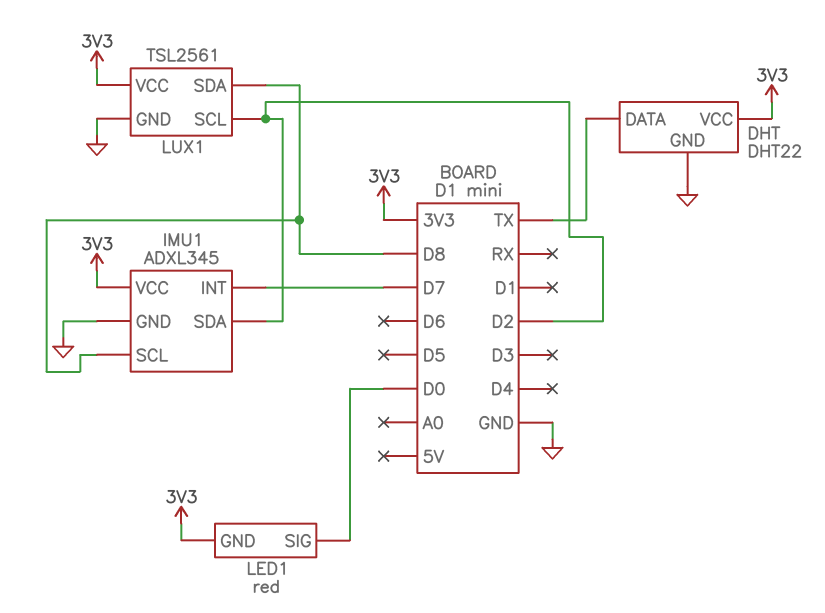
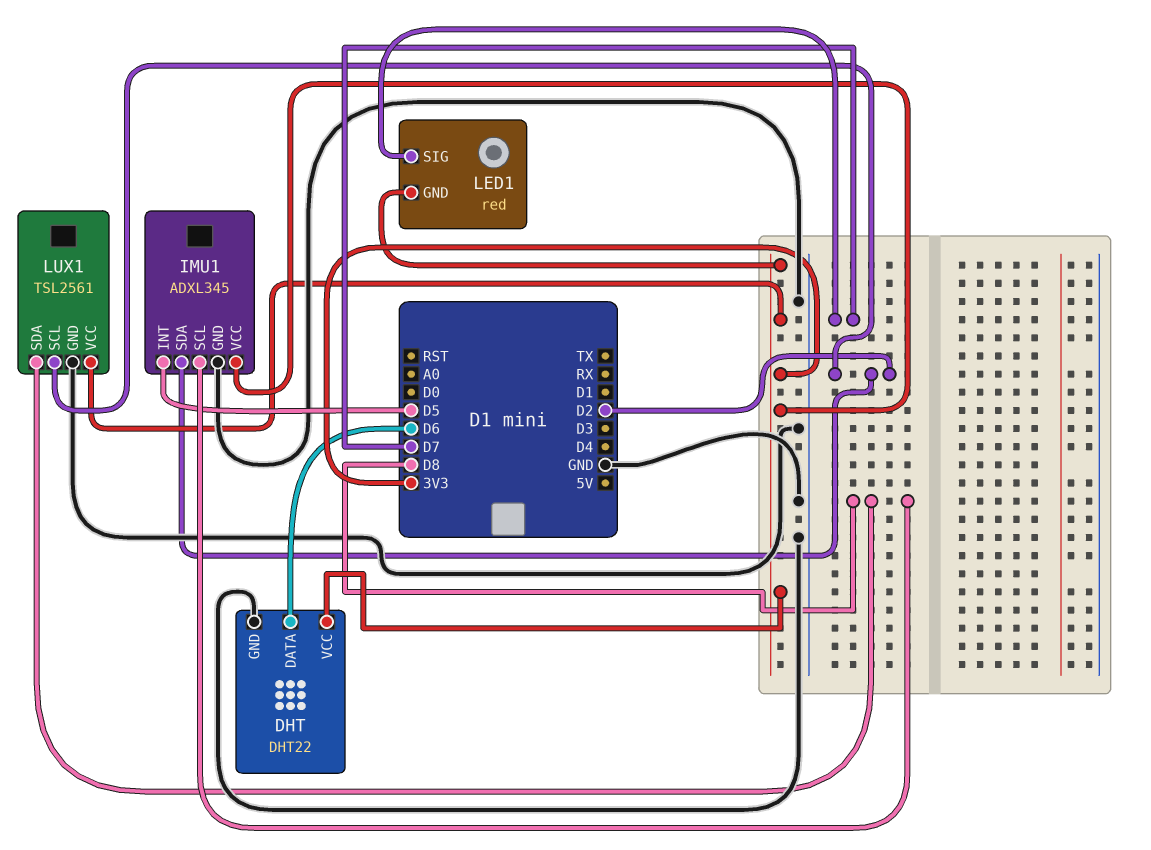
DHT pin DATA: TX -> D6
IMU1 pin INT: D7 -> D5
LED1 pin SIG: D0 -> D7

